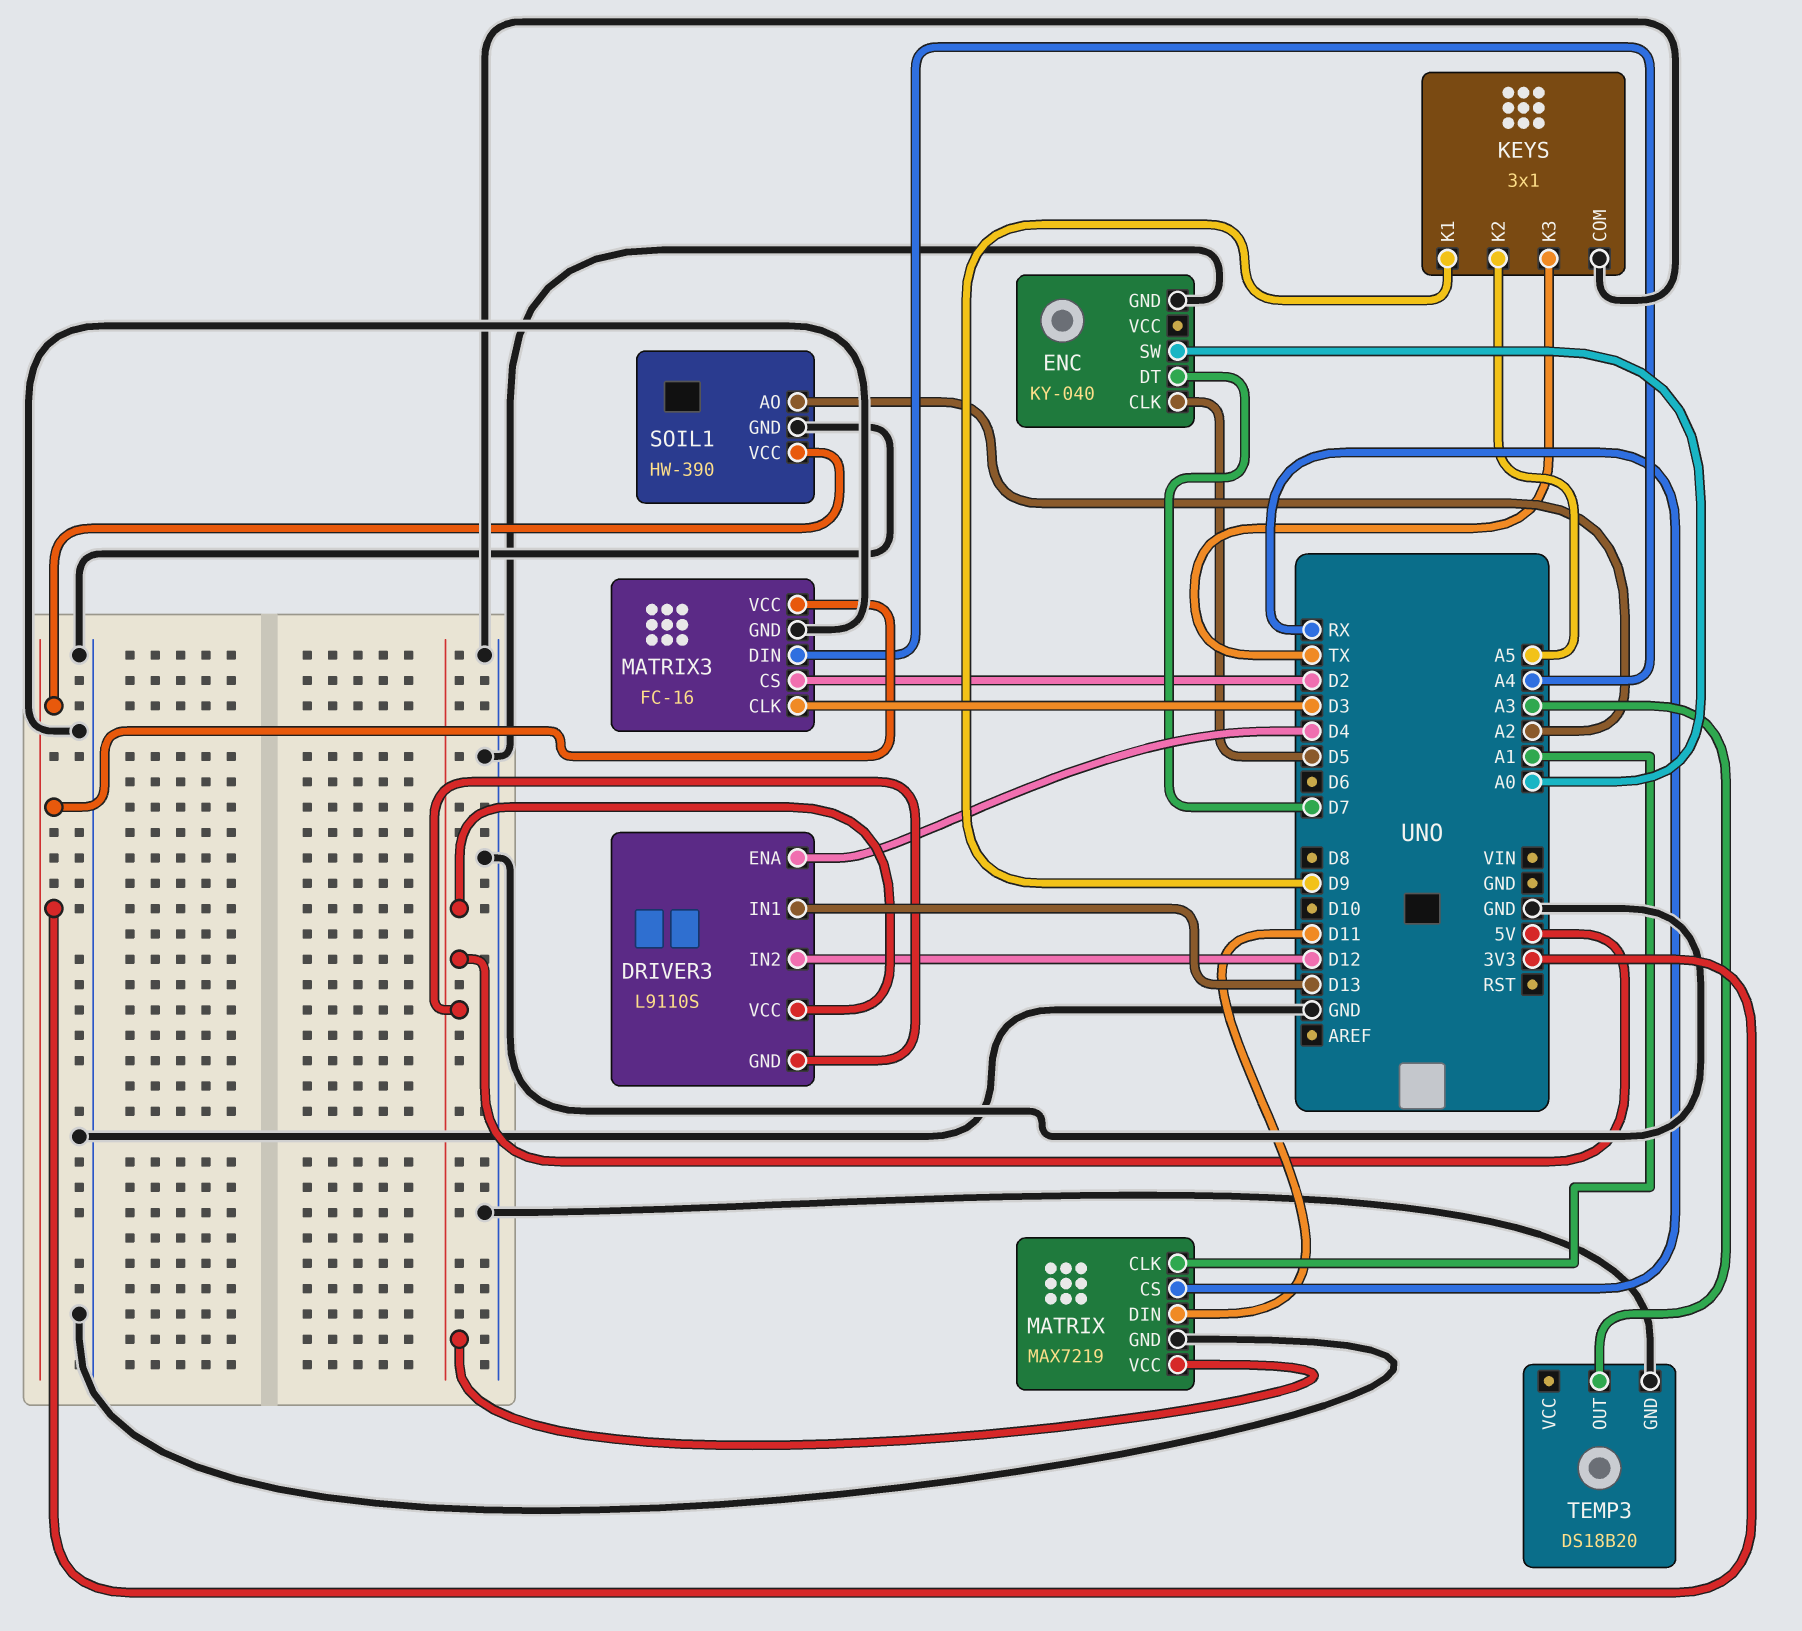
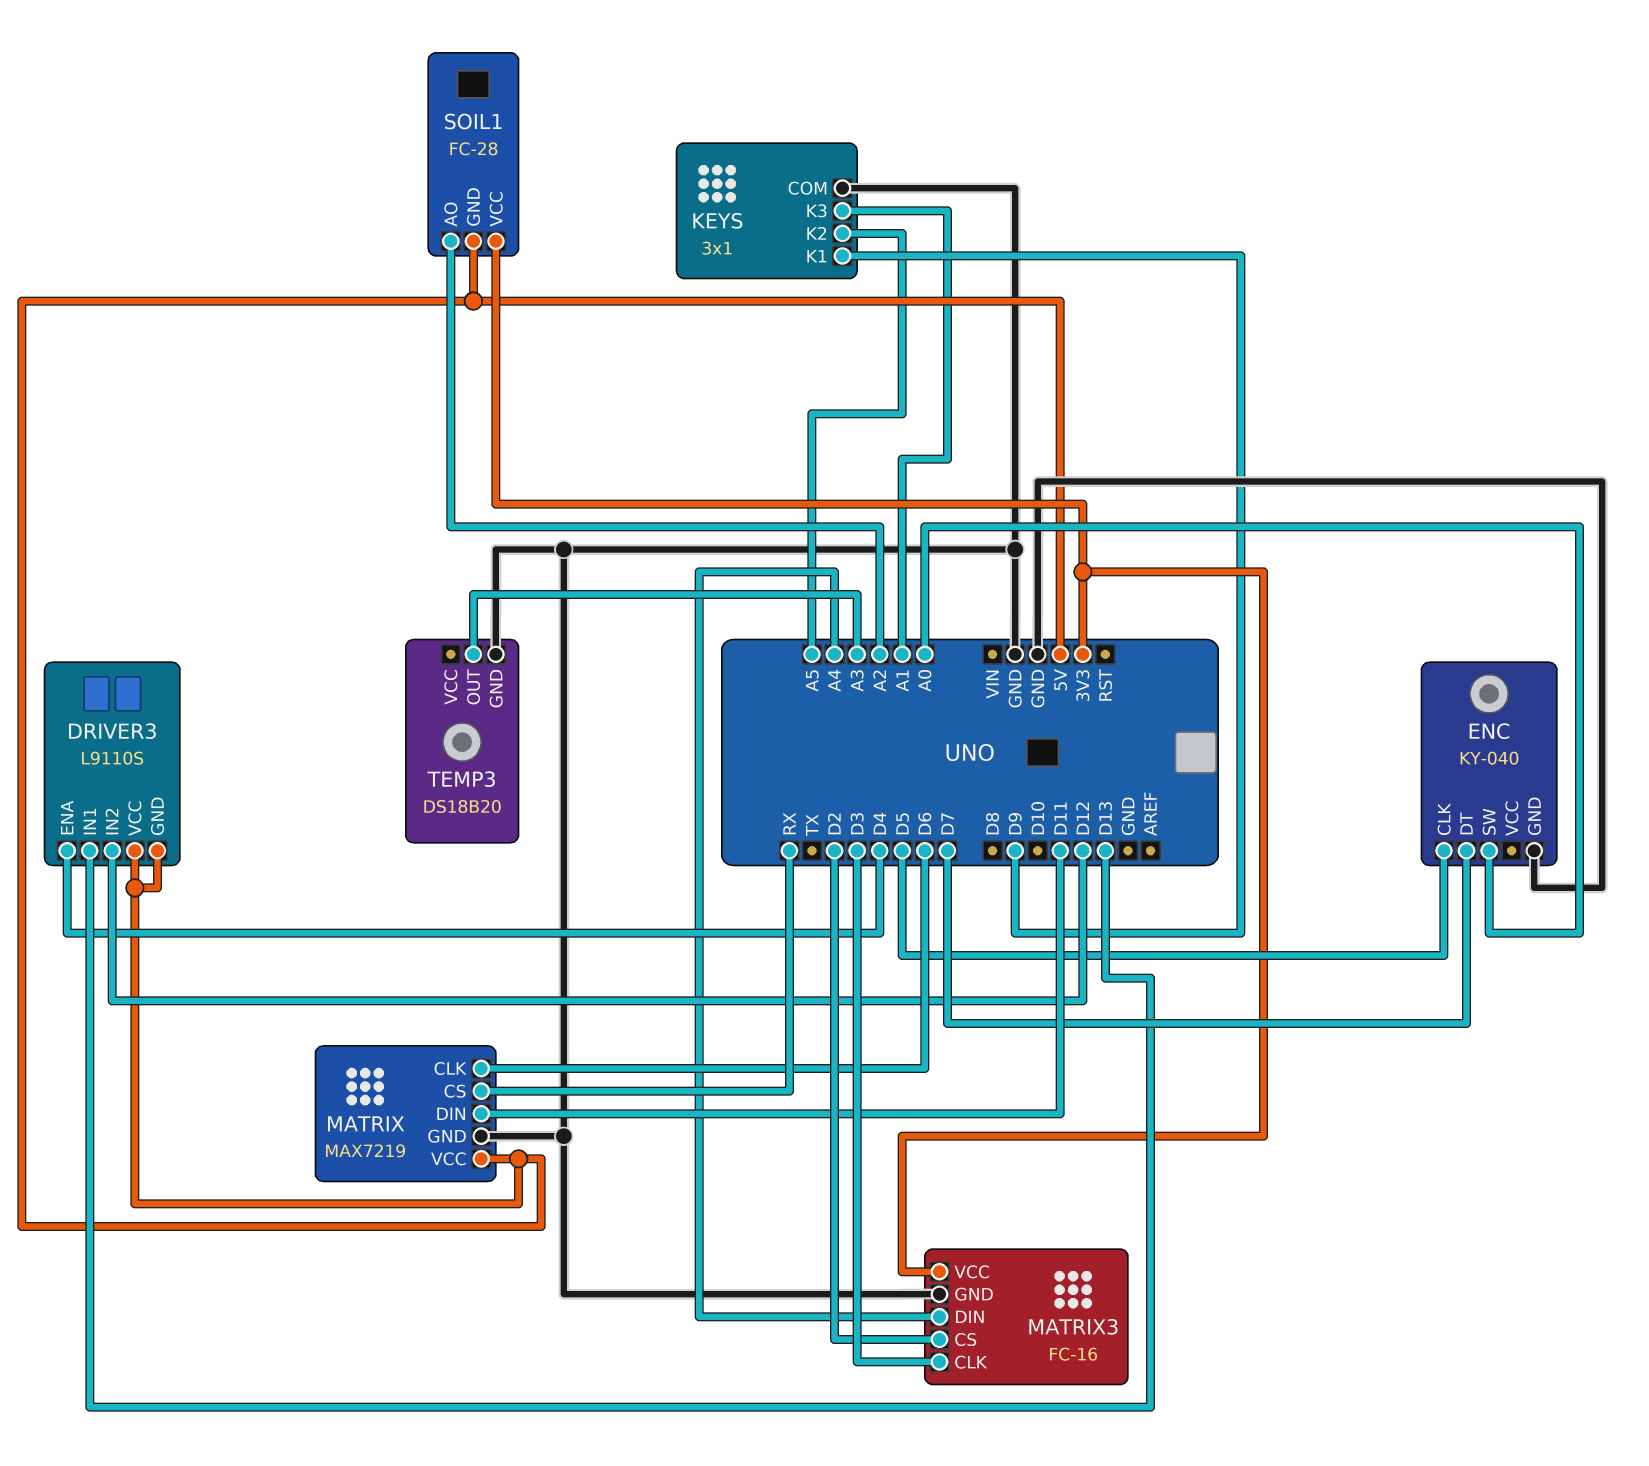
KEYS pin K3: TX -> A1
MATRIX pin CLK: A1 -> D6
SOIL1: HW-390 -> FC-28
SOIL1 pin GND: GND -> 5V

